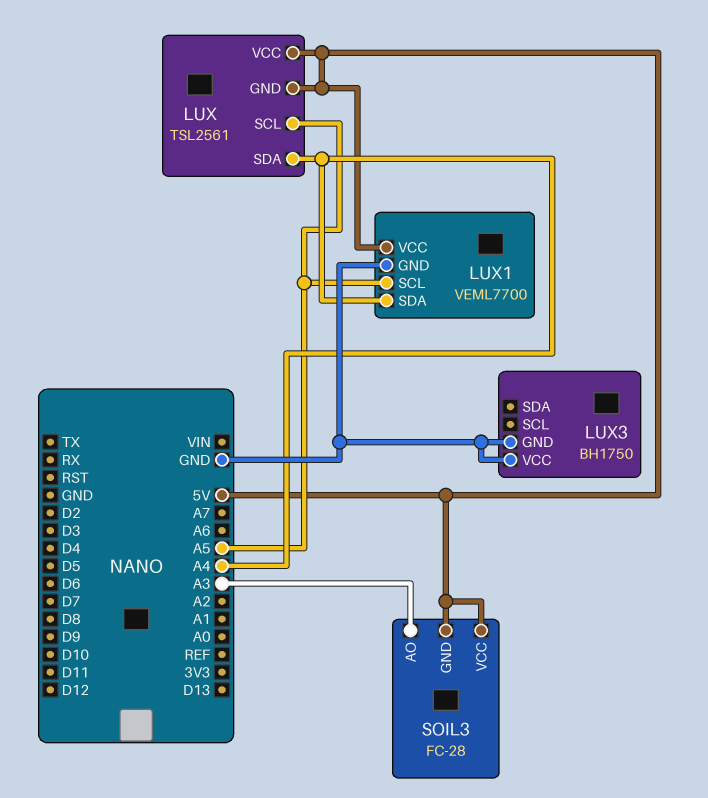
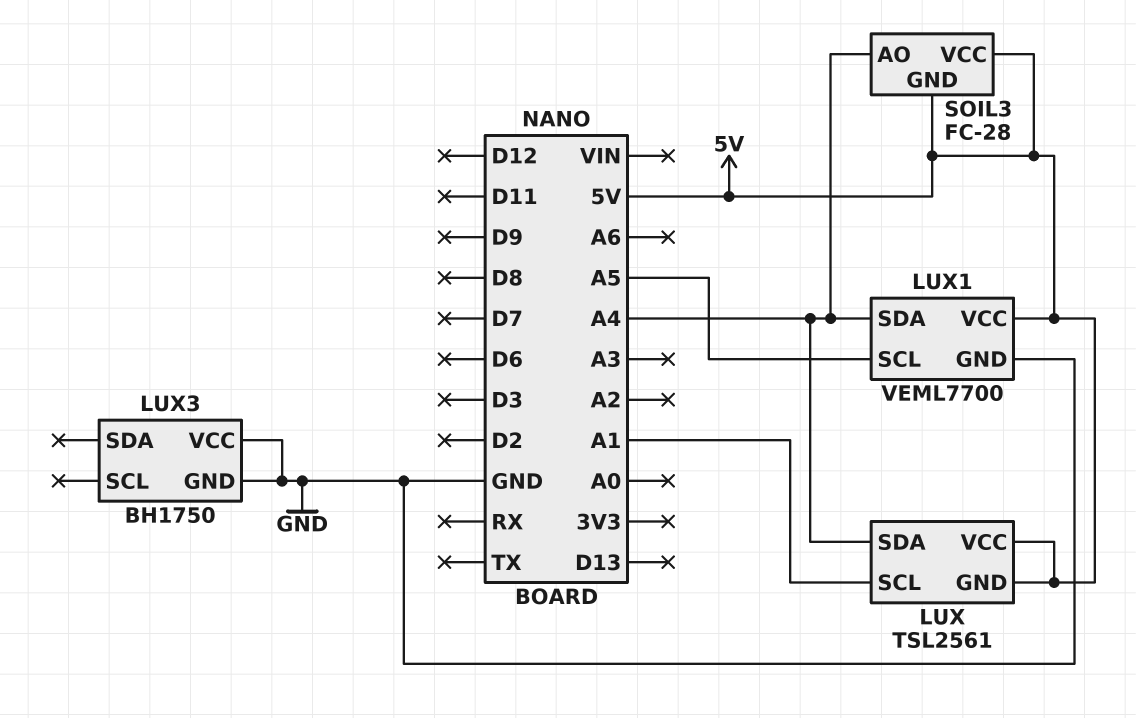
LUX pin SCL: A5 -> A1
SOIL3 pin AO: A3 -> A4

